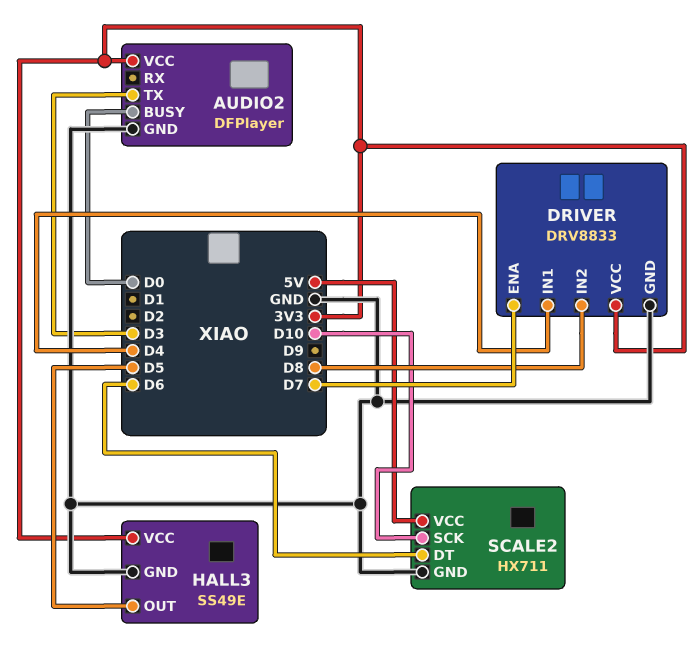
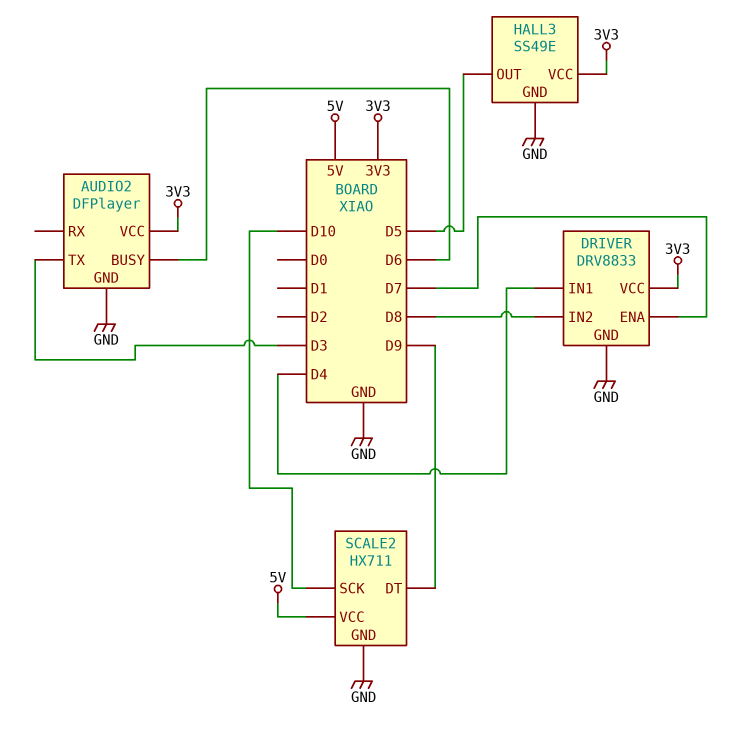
AUDIO2 pin BUSY: D0 -> D6
SCALE2 pin DT: D6 -> D9

